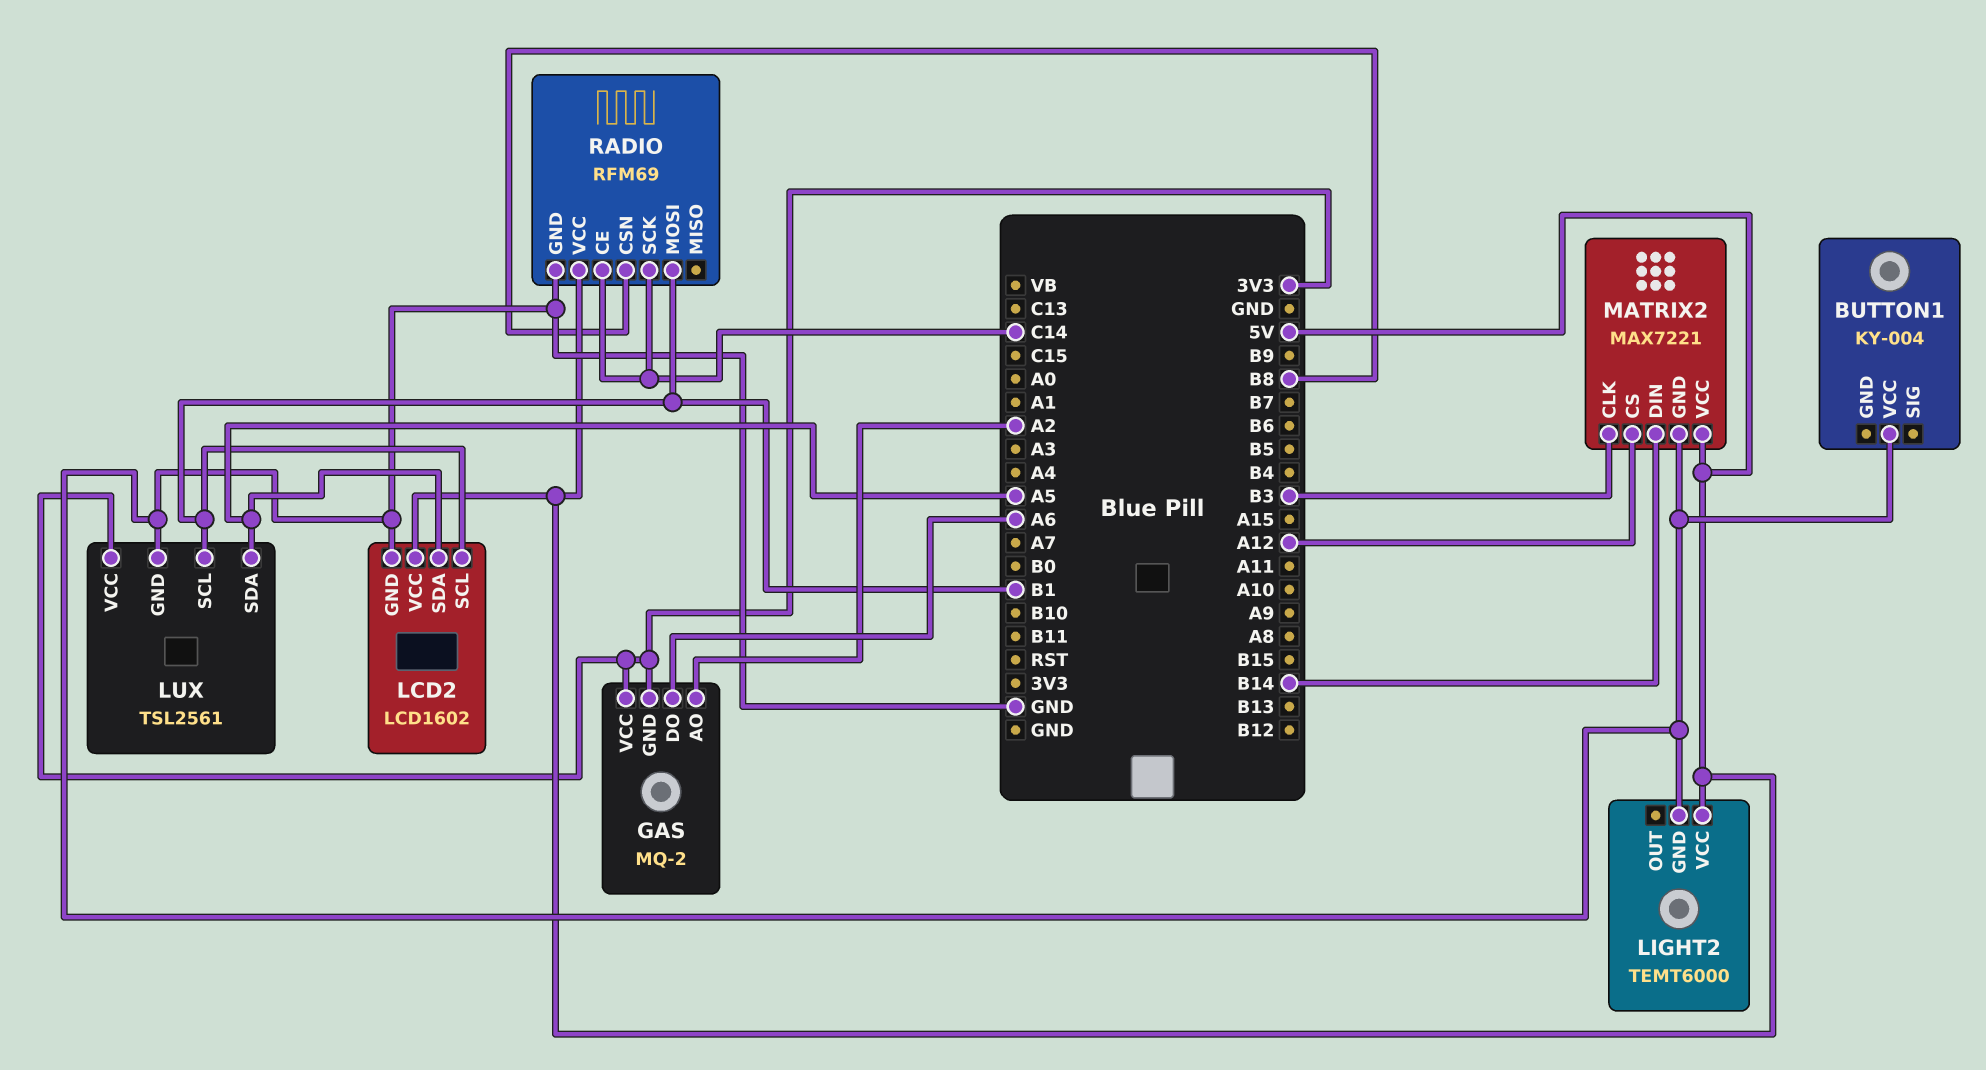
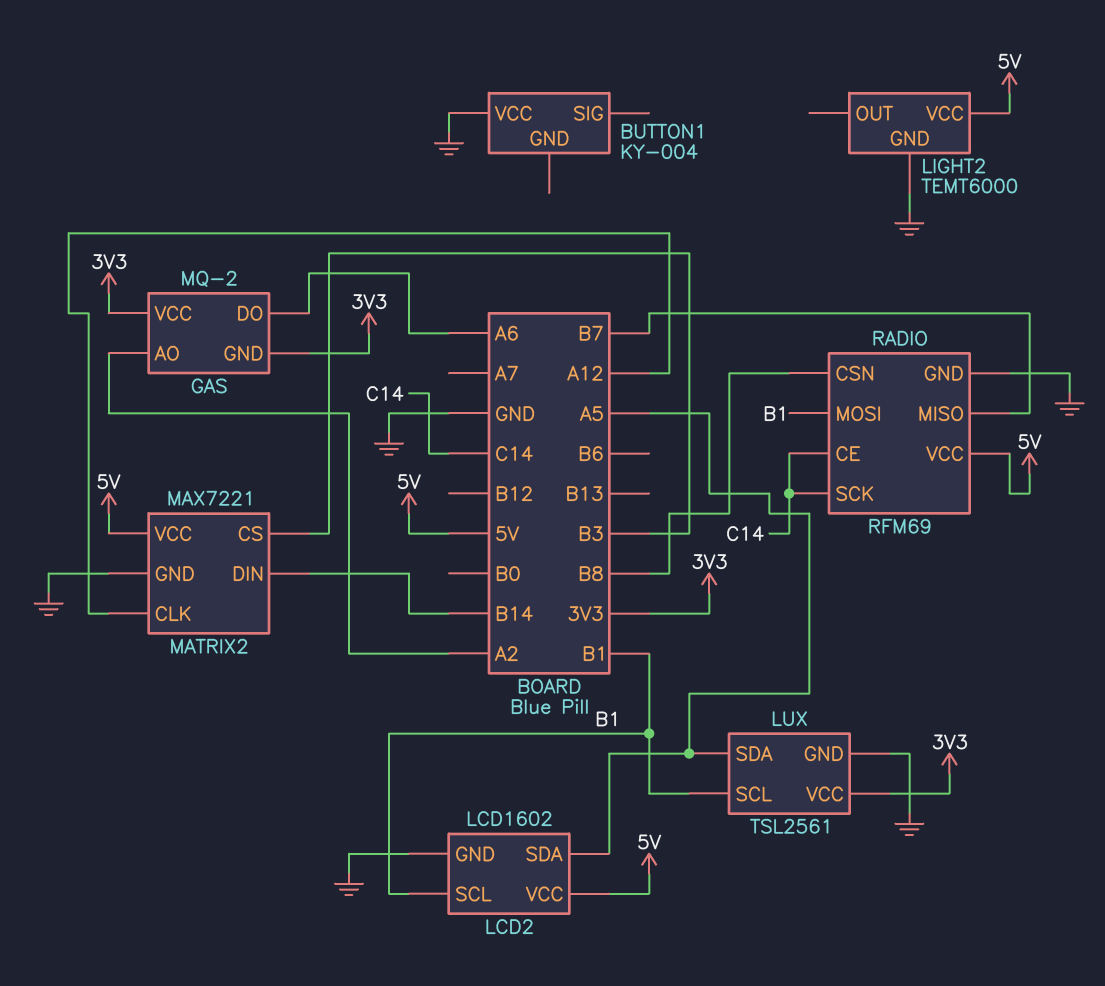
MATRIX2 pin CLK: B3 -> A12
MATRIX2 pin CS: A12 -> B3
RADIO pin MISO: none -> B7

